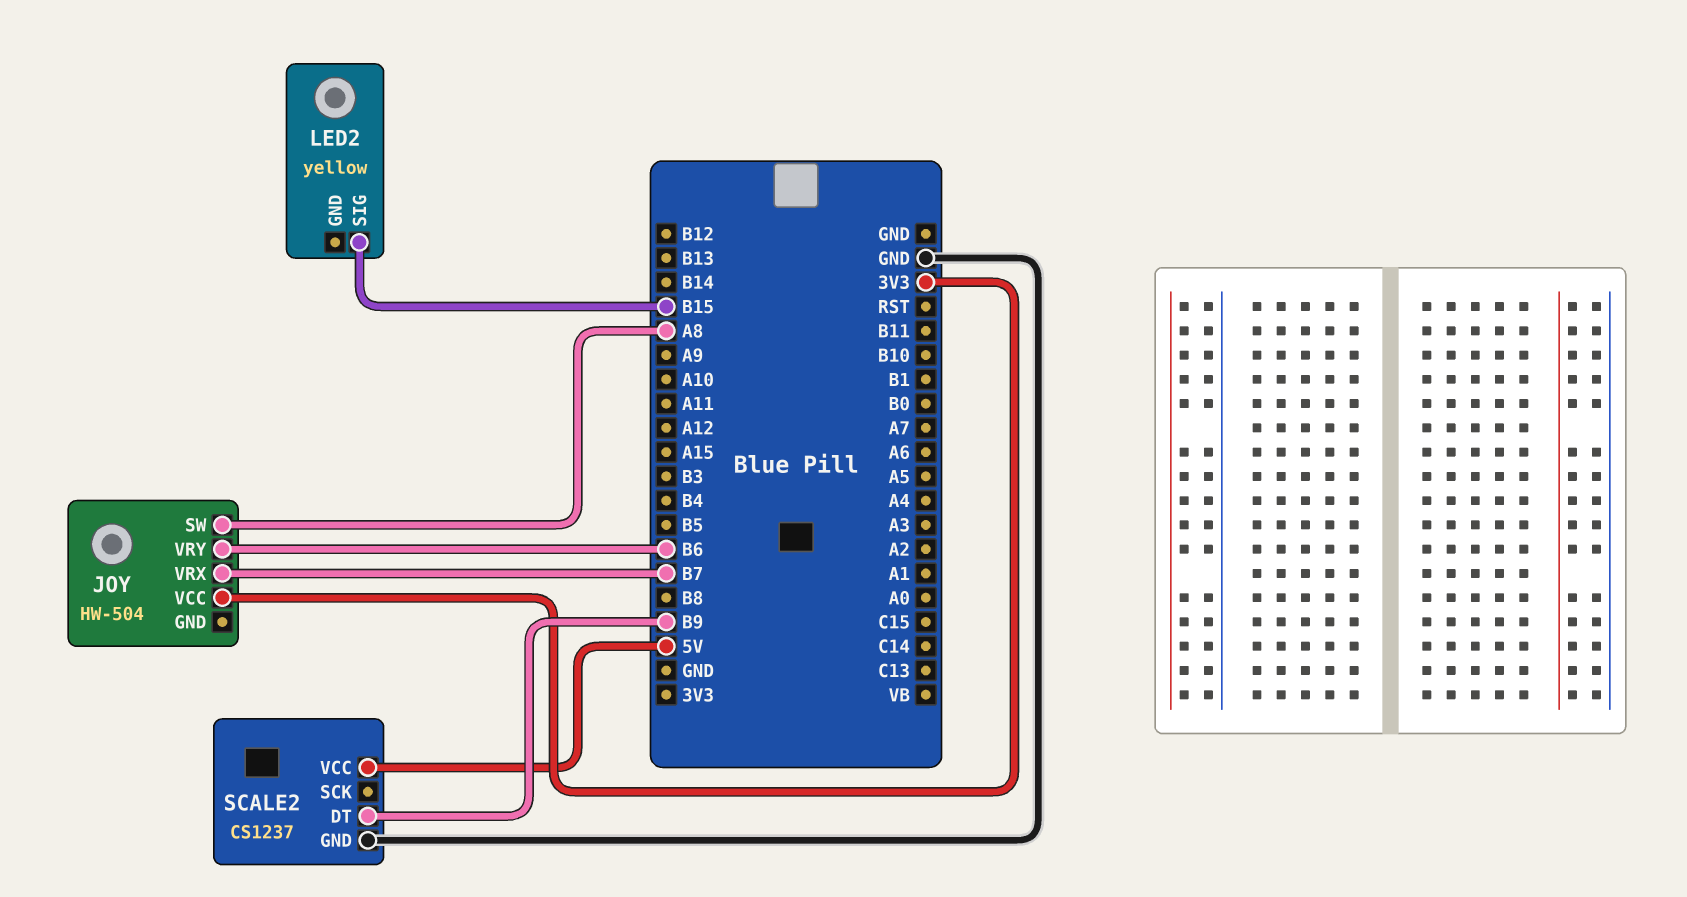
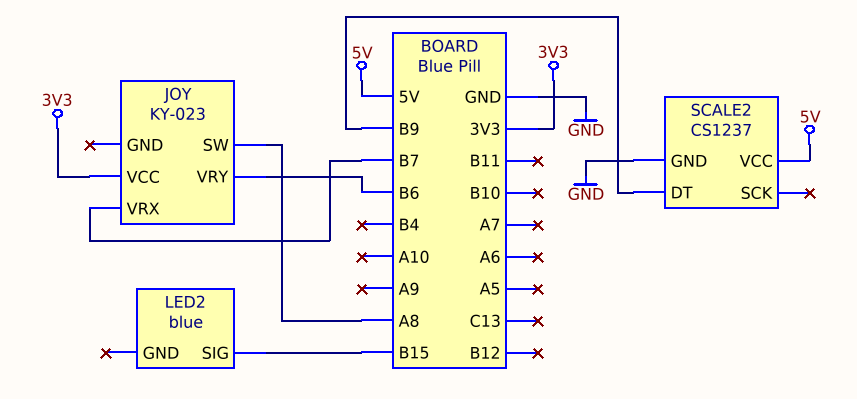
JOY: HW-504 -> KY-023
LED2: yellow -> blue

